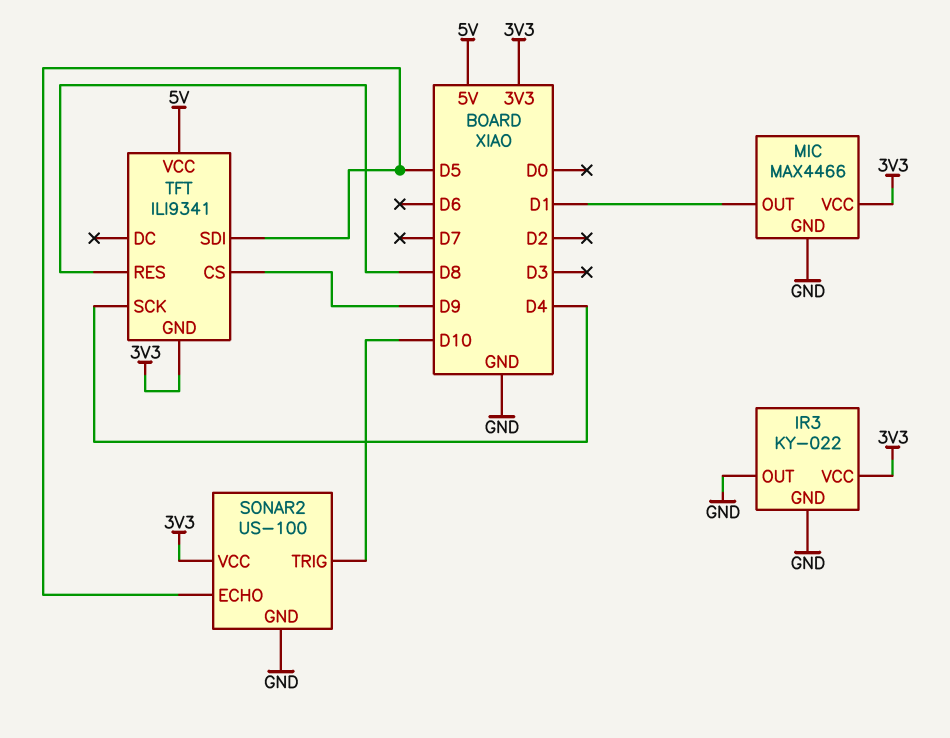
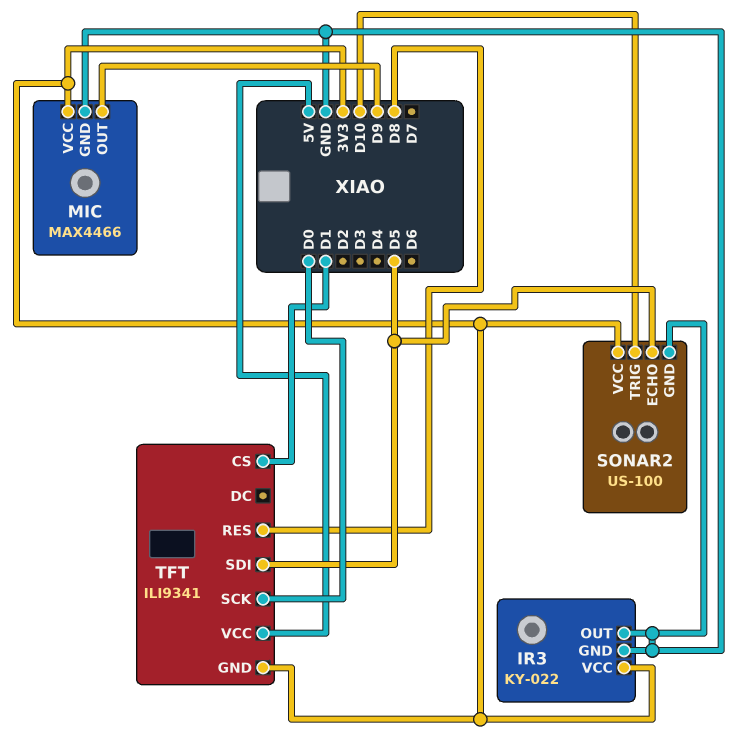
MIC pin OUT: D1 -> D9
TFT pin CS: D9 -> D1
TFT pin SCK: D4 -> D0

